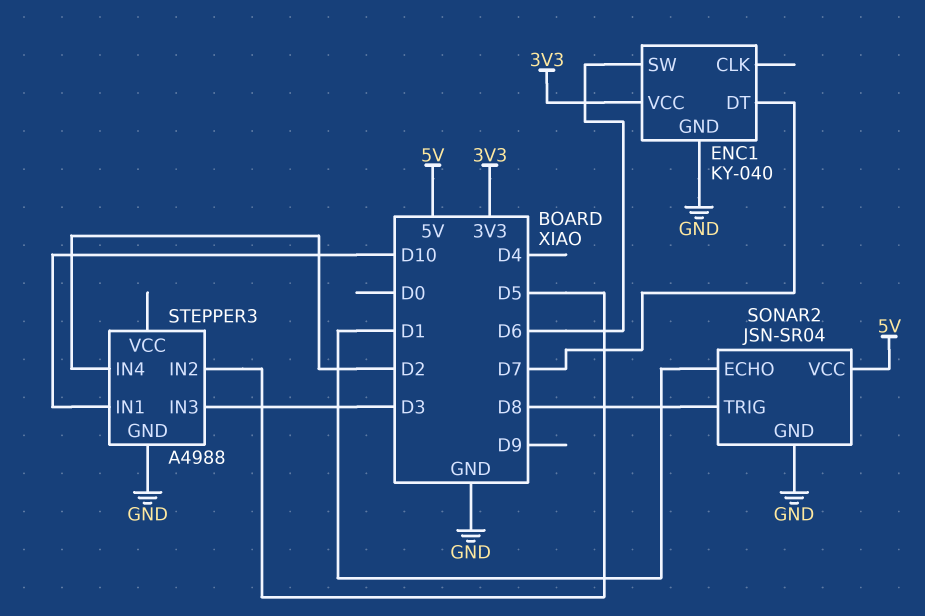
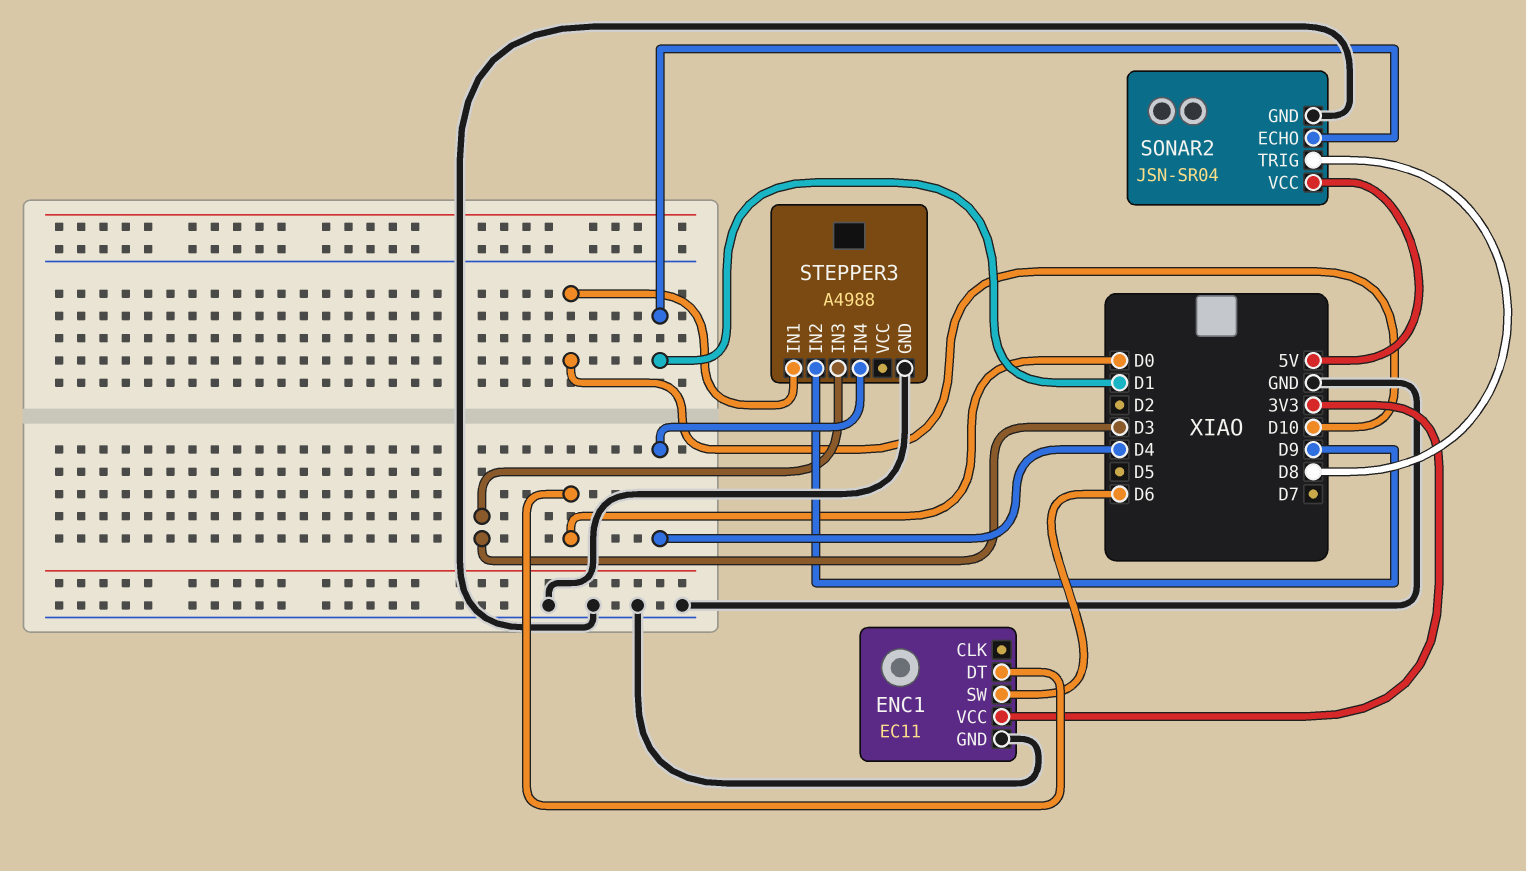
ENC1: KY-040 -> EC11
ENC1 pin DT: D7 -> D0
STEPPER3 pin IN2: D5 -> D9
STEPPER3 pin IN4: D2 -> D4

